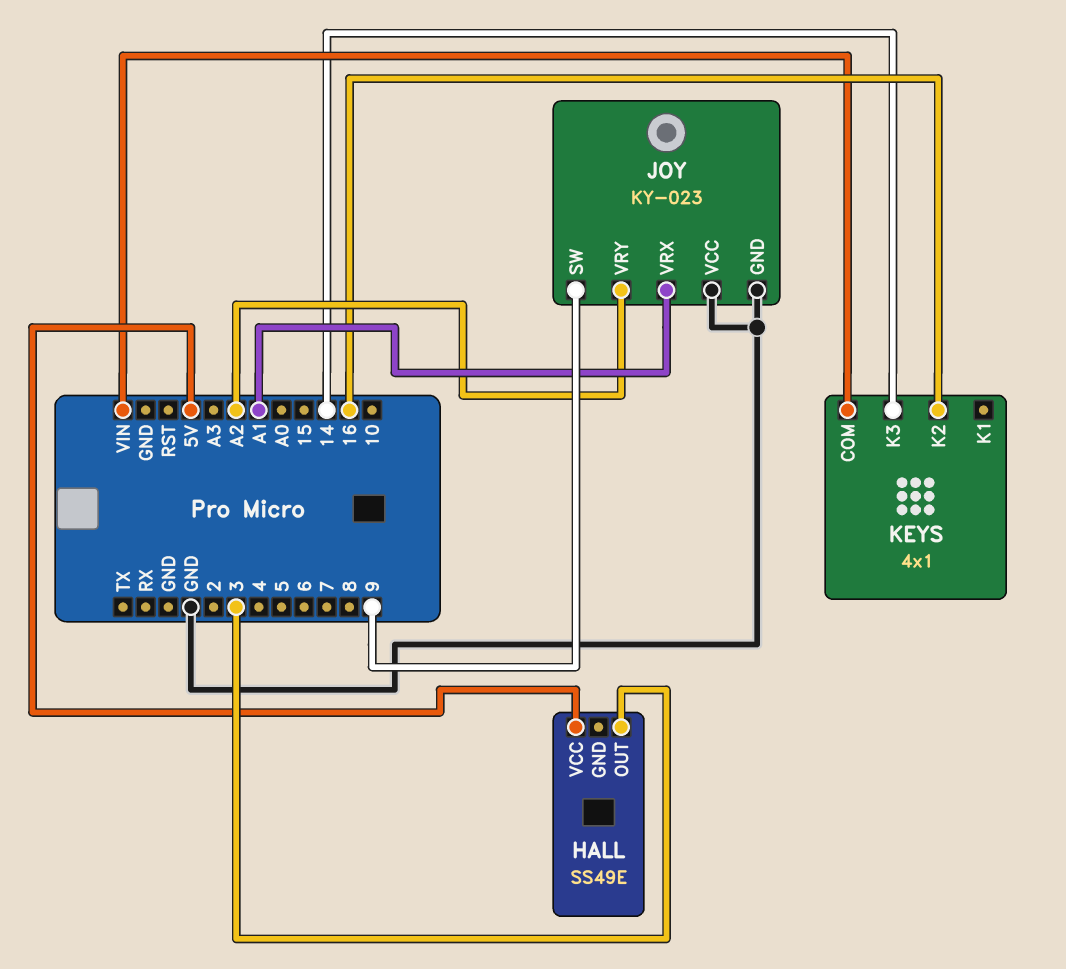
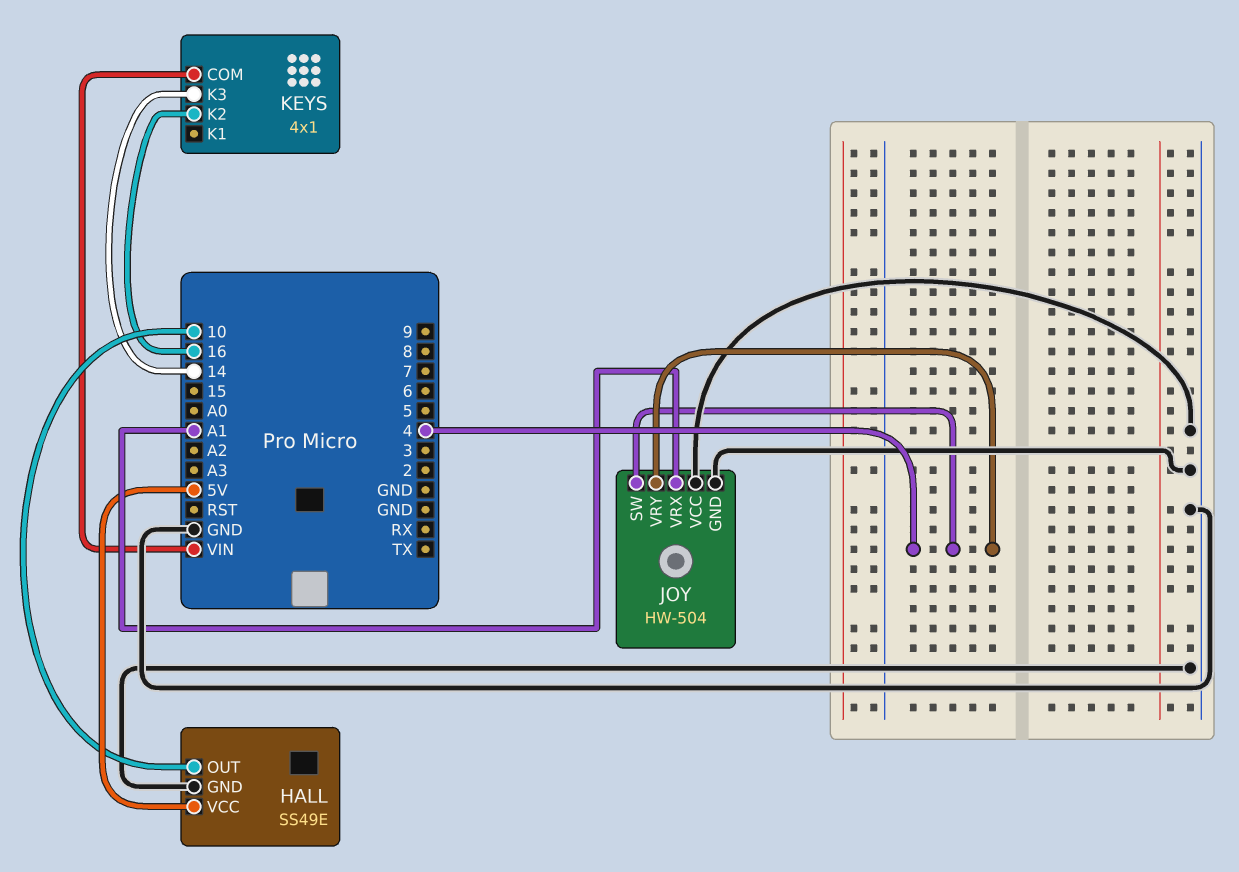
HALL pin GND: none -> GND
HALL pin OUT: 3 -> 10
JOY: KY-023 -> HW-504
JOY pin SW: 9 -> 4
JOY pin VRY: A2 -> 4

